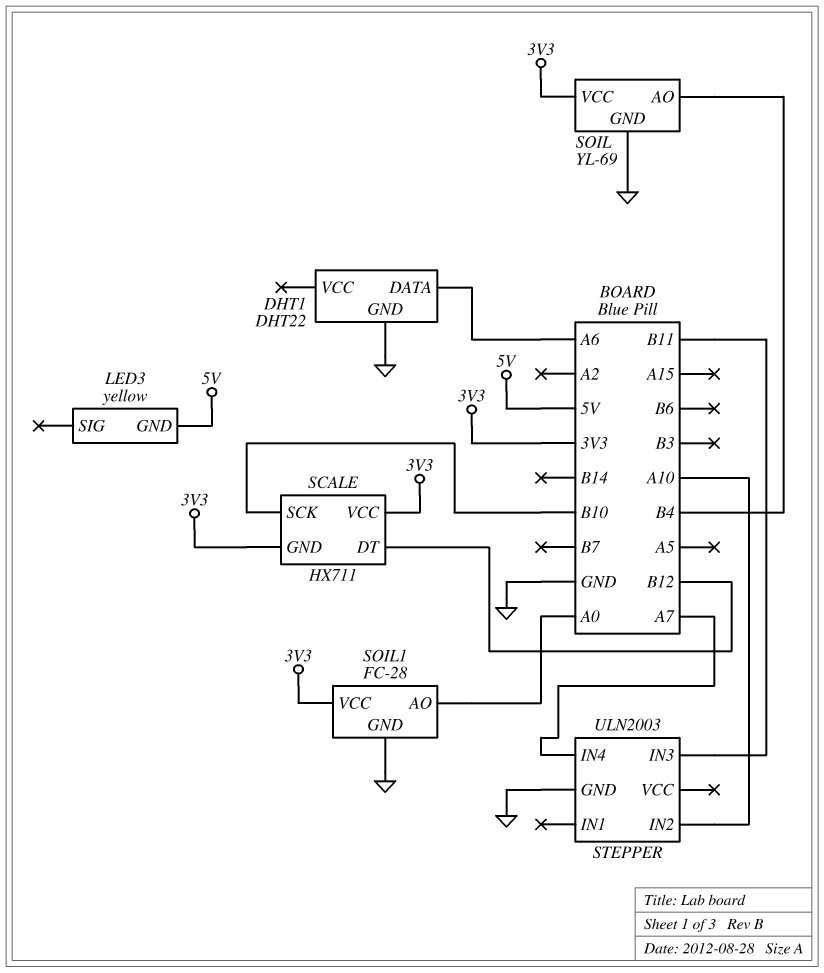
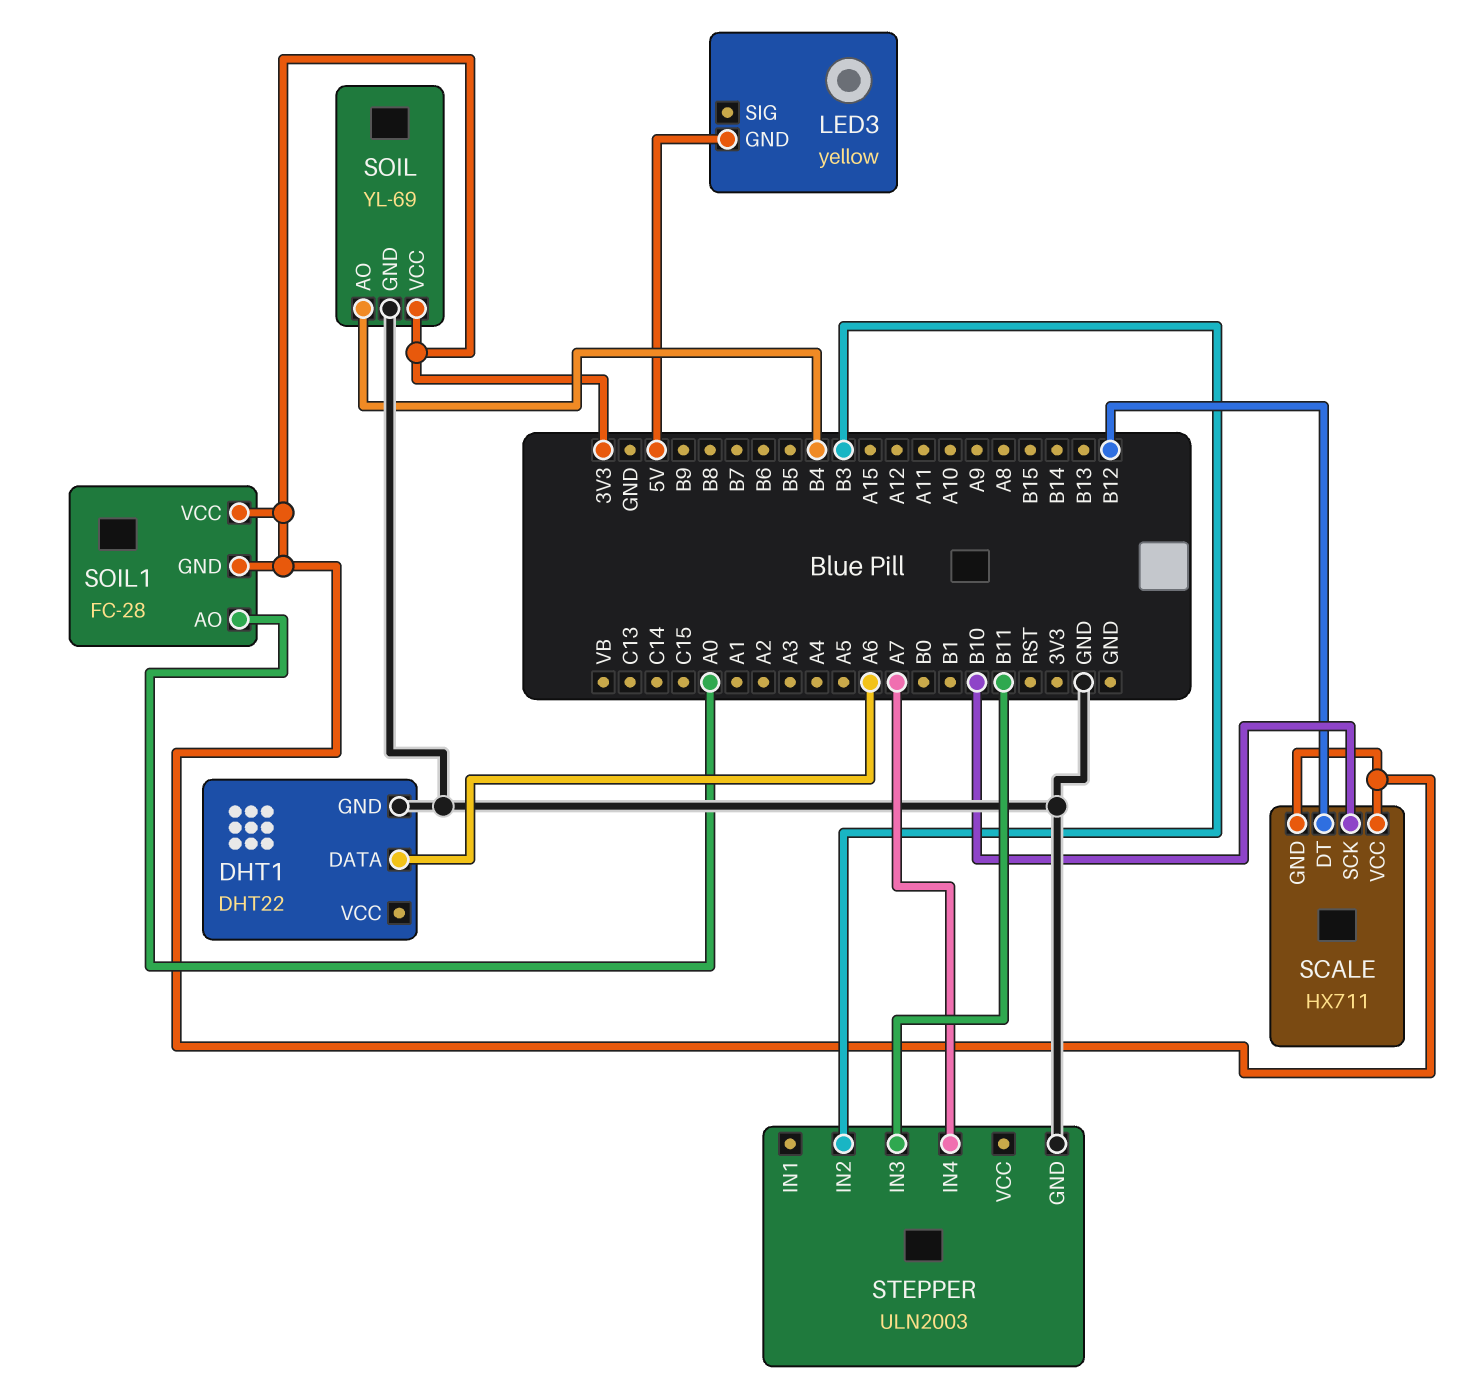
SOIL1 pin GND: GND -> 3V3
STEPPER pin IN2: A10 -> B3

